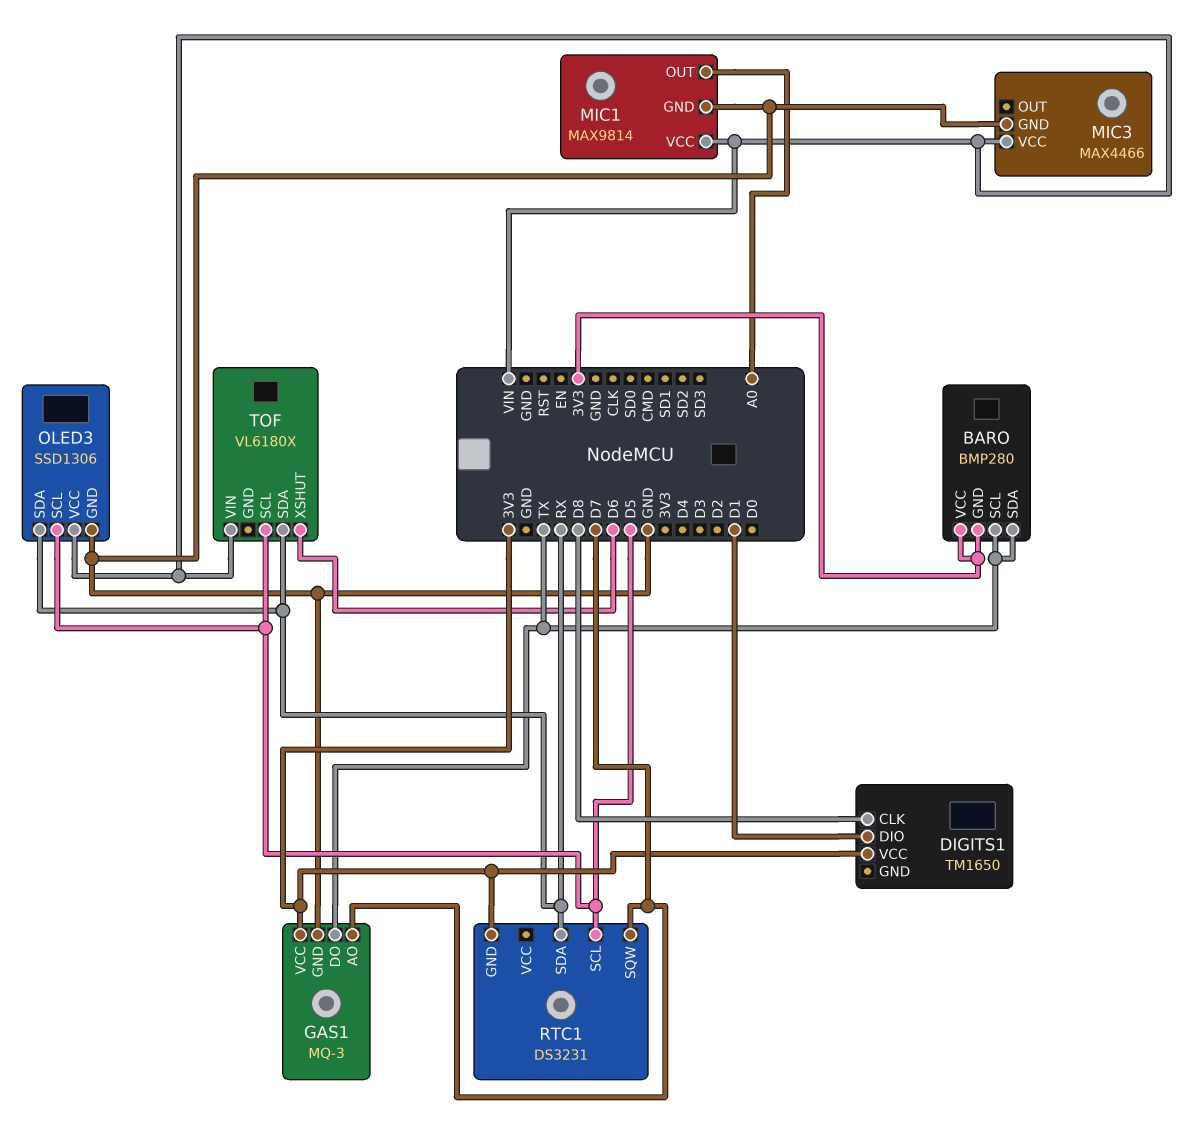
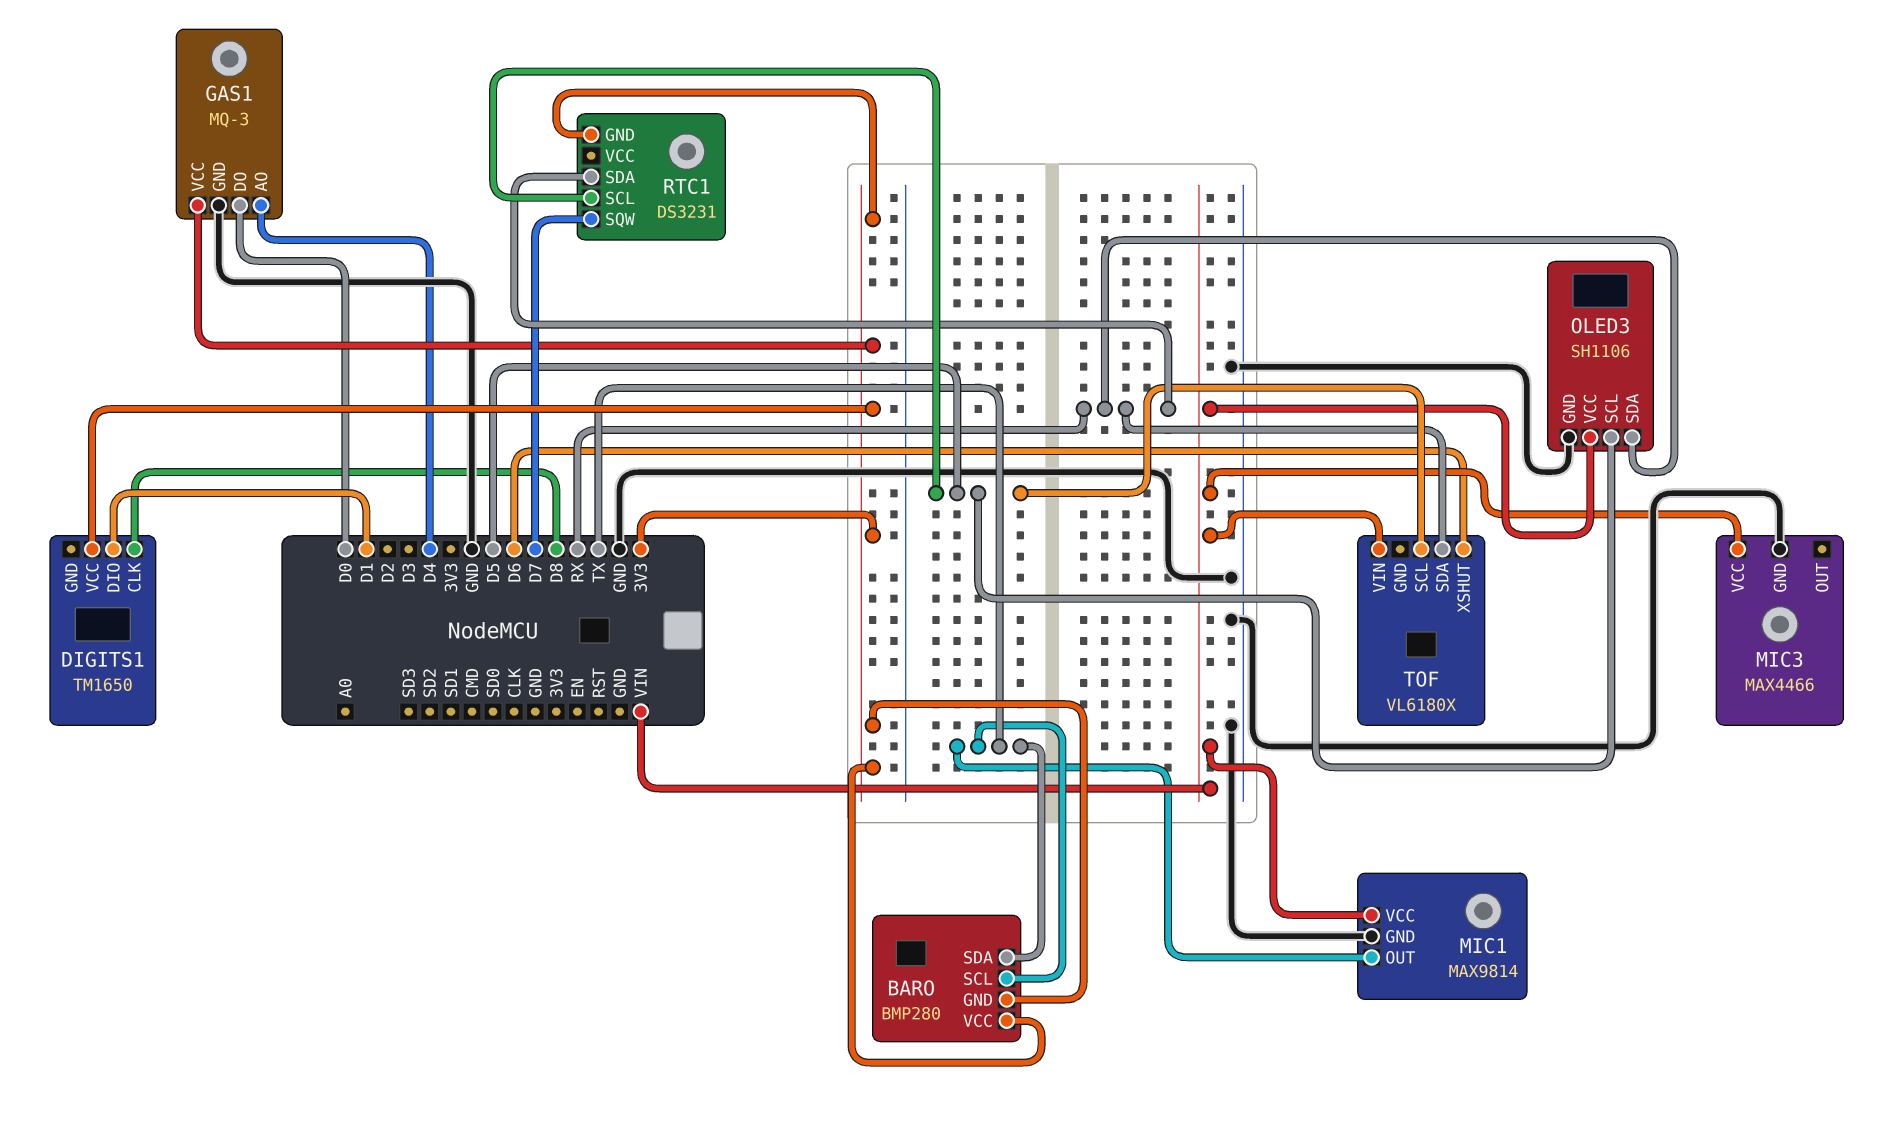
GAS1 pin AO: D7 -> D4
GAS1 pin DO: TX -> D0
MIC1 pin OUT: A0 -> TX
OLED3: SSD1306 -> SH1106

